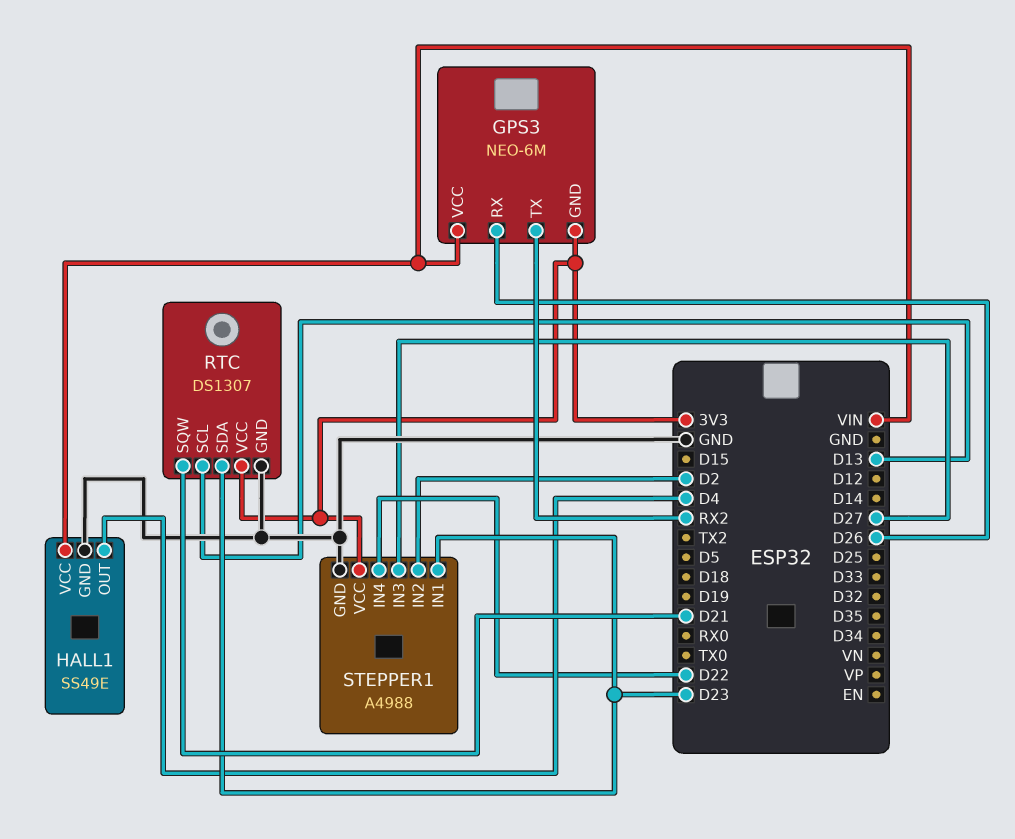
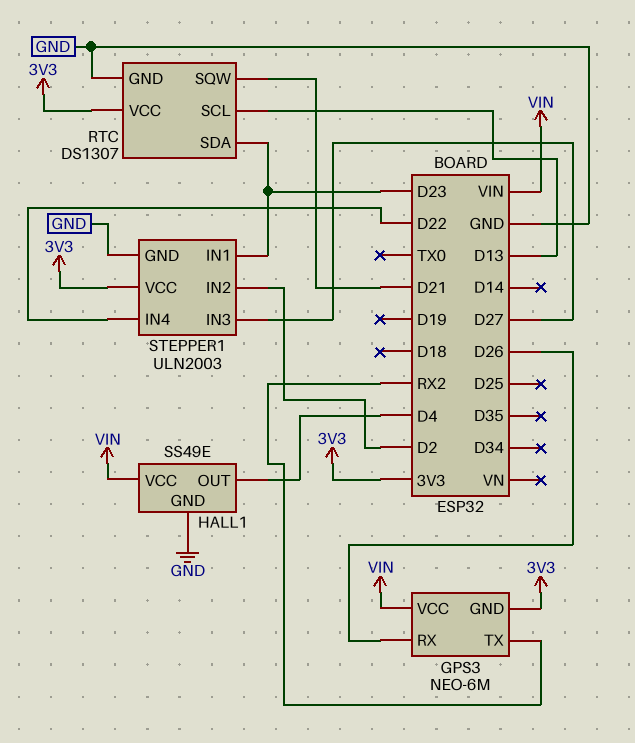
STEPPER1: A4988 -> ULN2003

